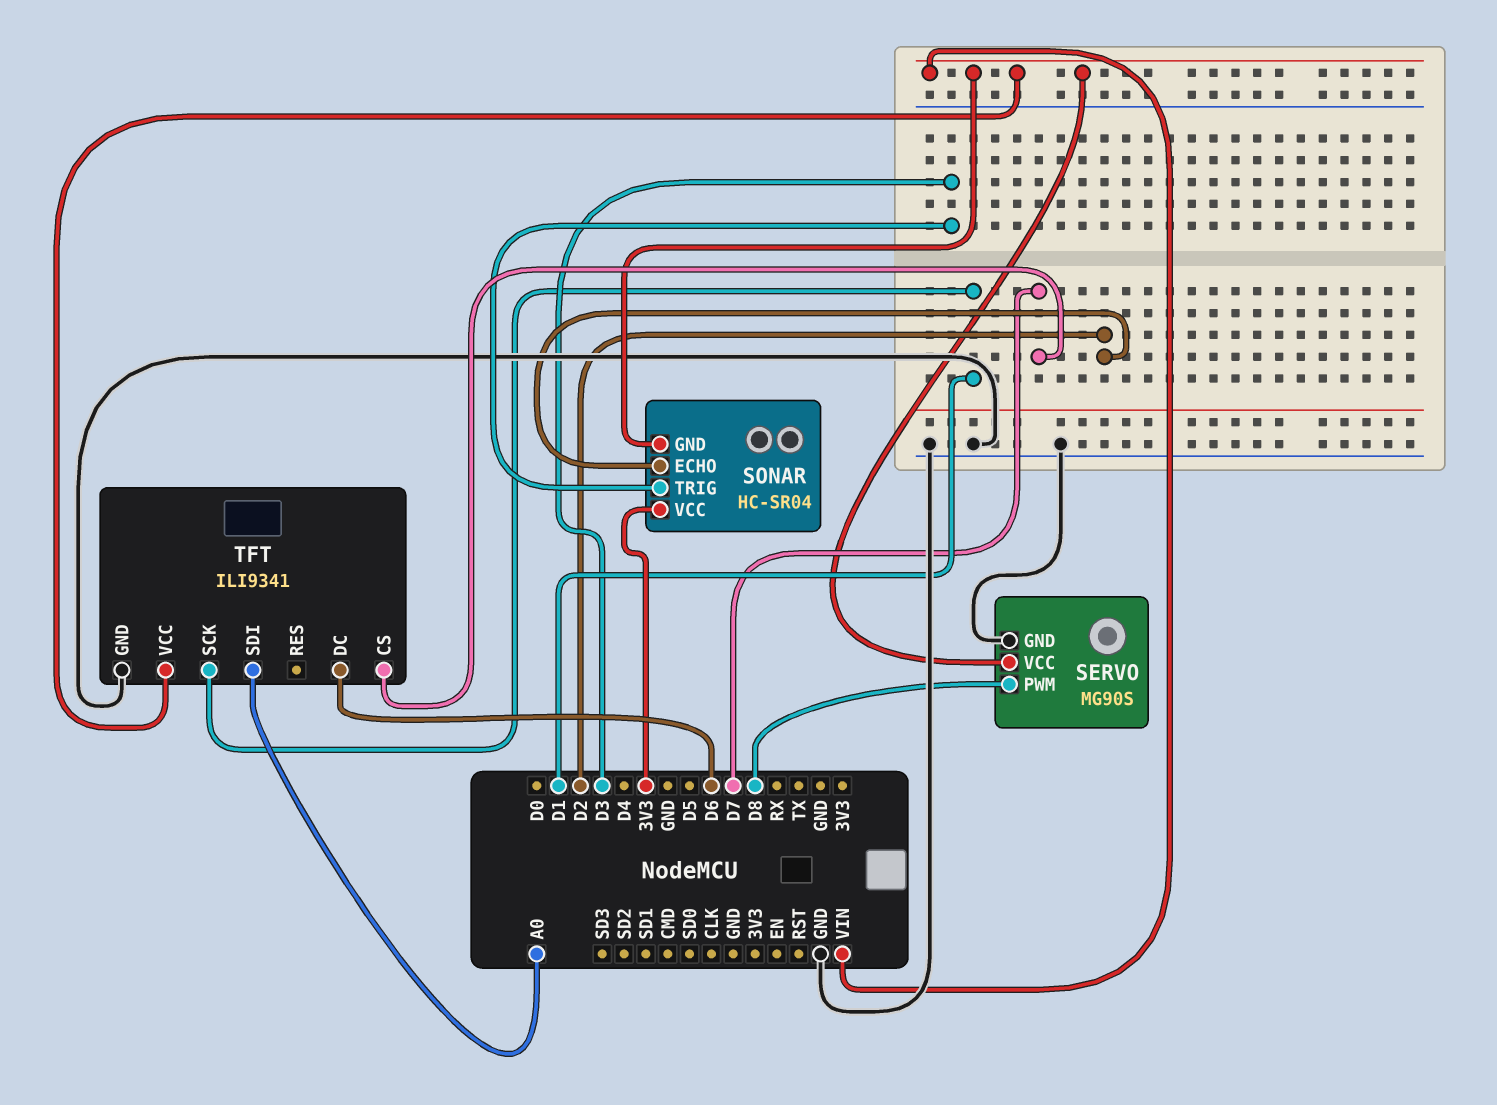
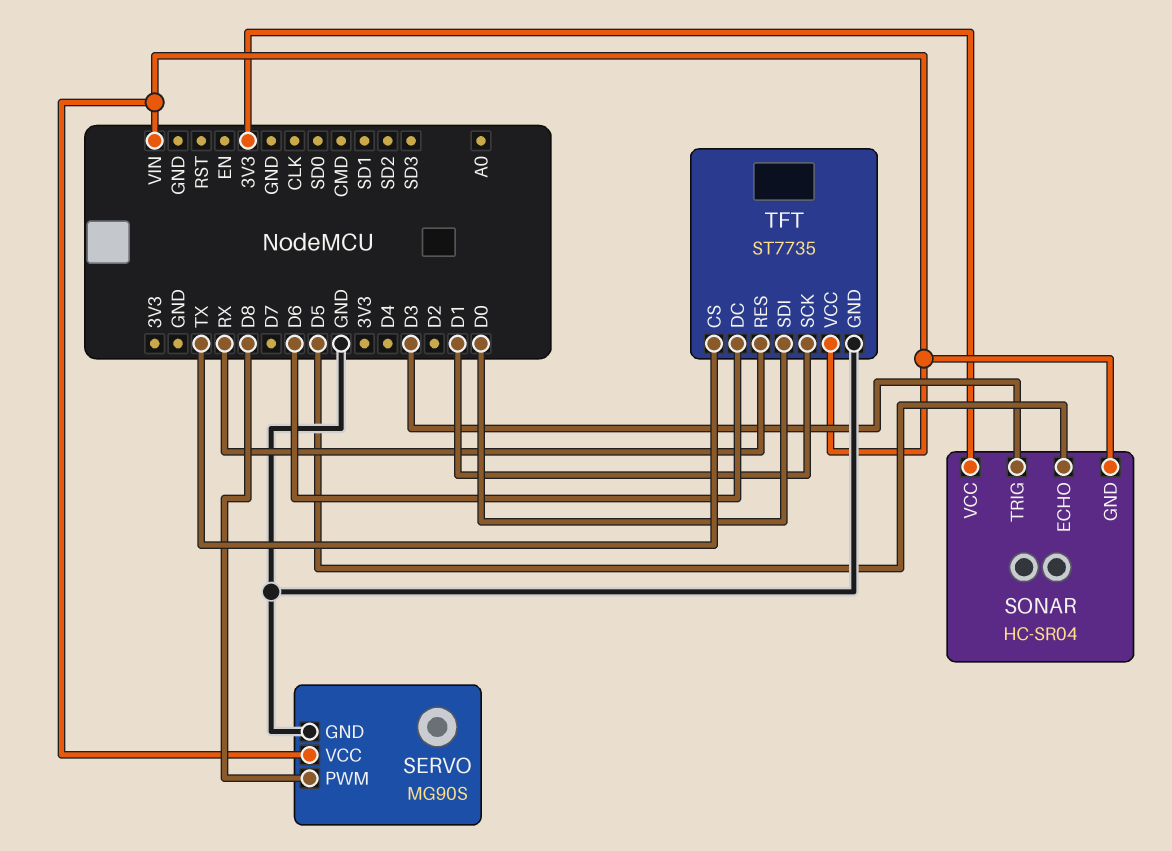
SONAR pin ECHO: D2 -> D5
TFT: ILI9341 -> ST7735
TFT pin CS: D7 -> TX
TFT pin RES: none -> RX
TFT pin SDI: A0 -> D0

